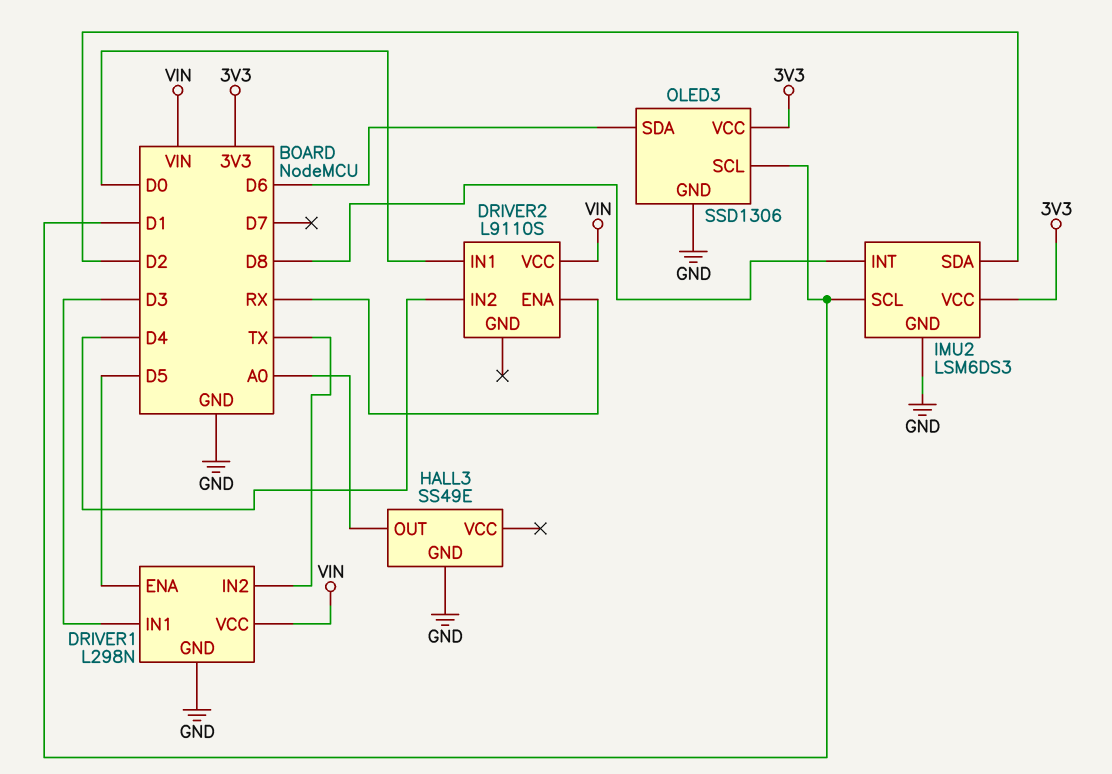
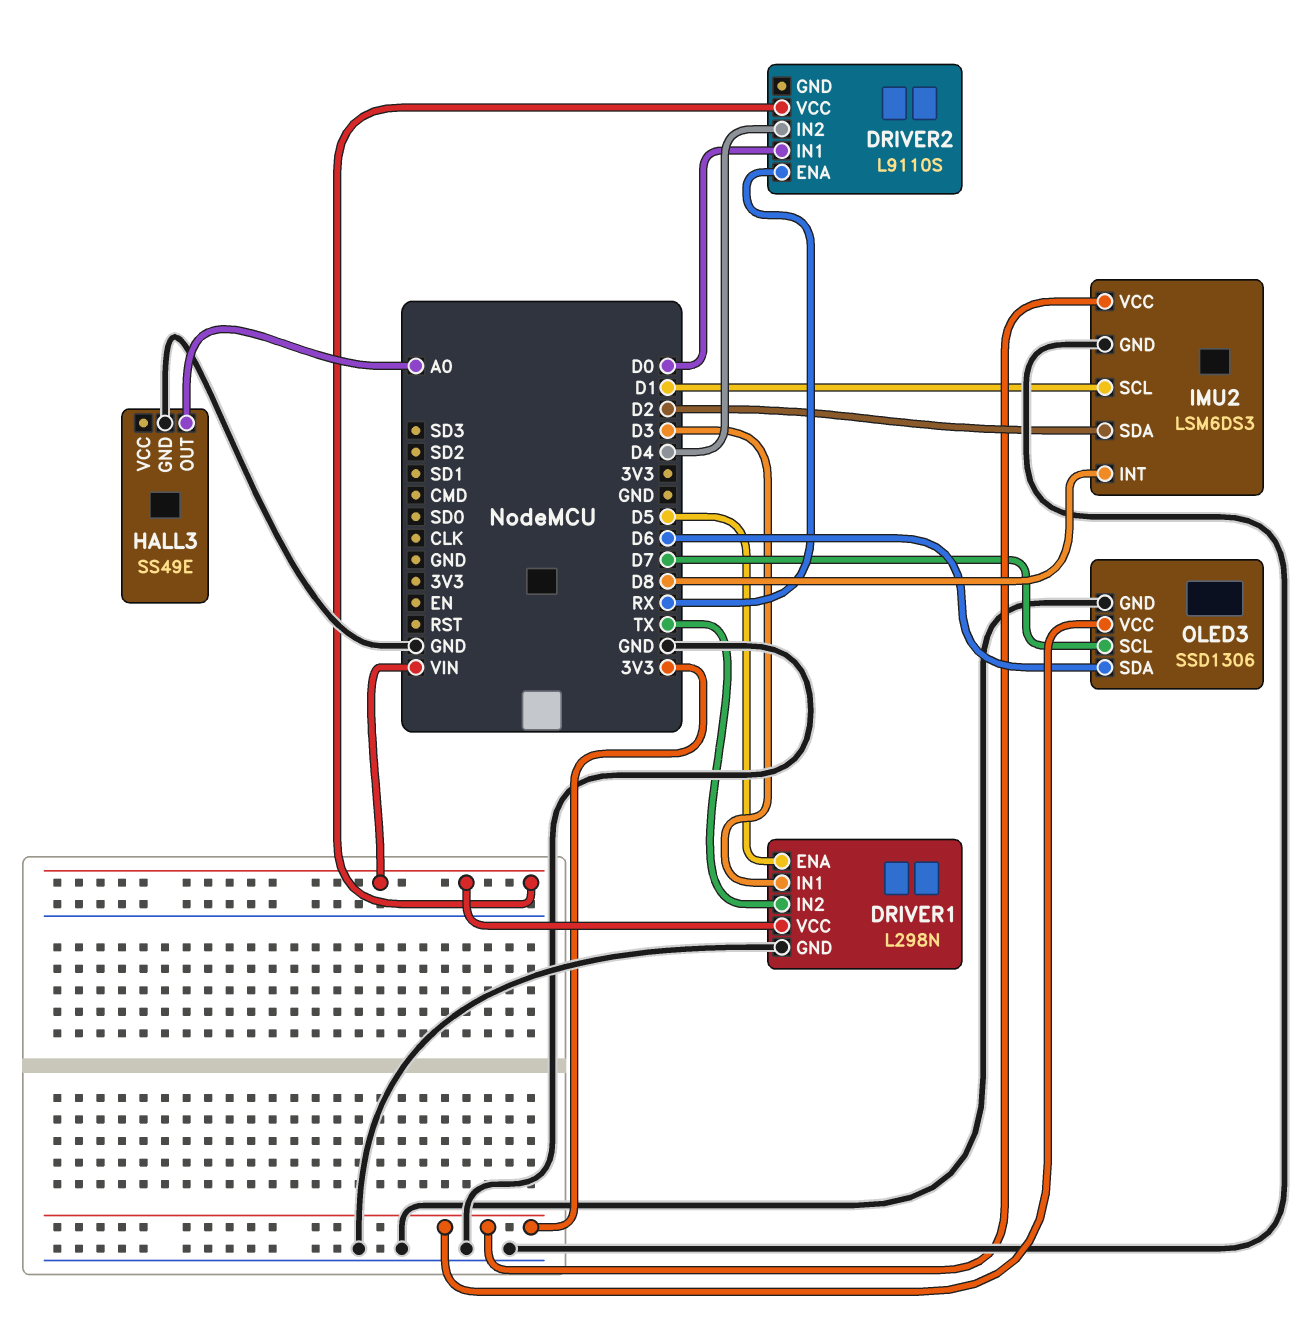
OLED3 pin SCL: D1 -> D7

